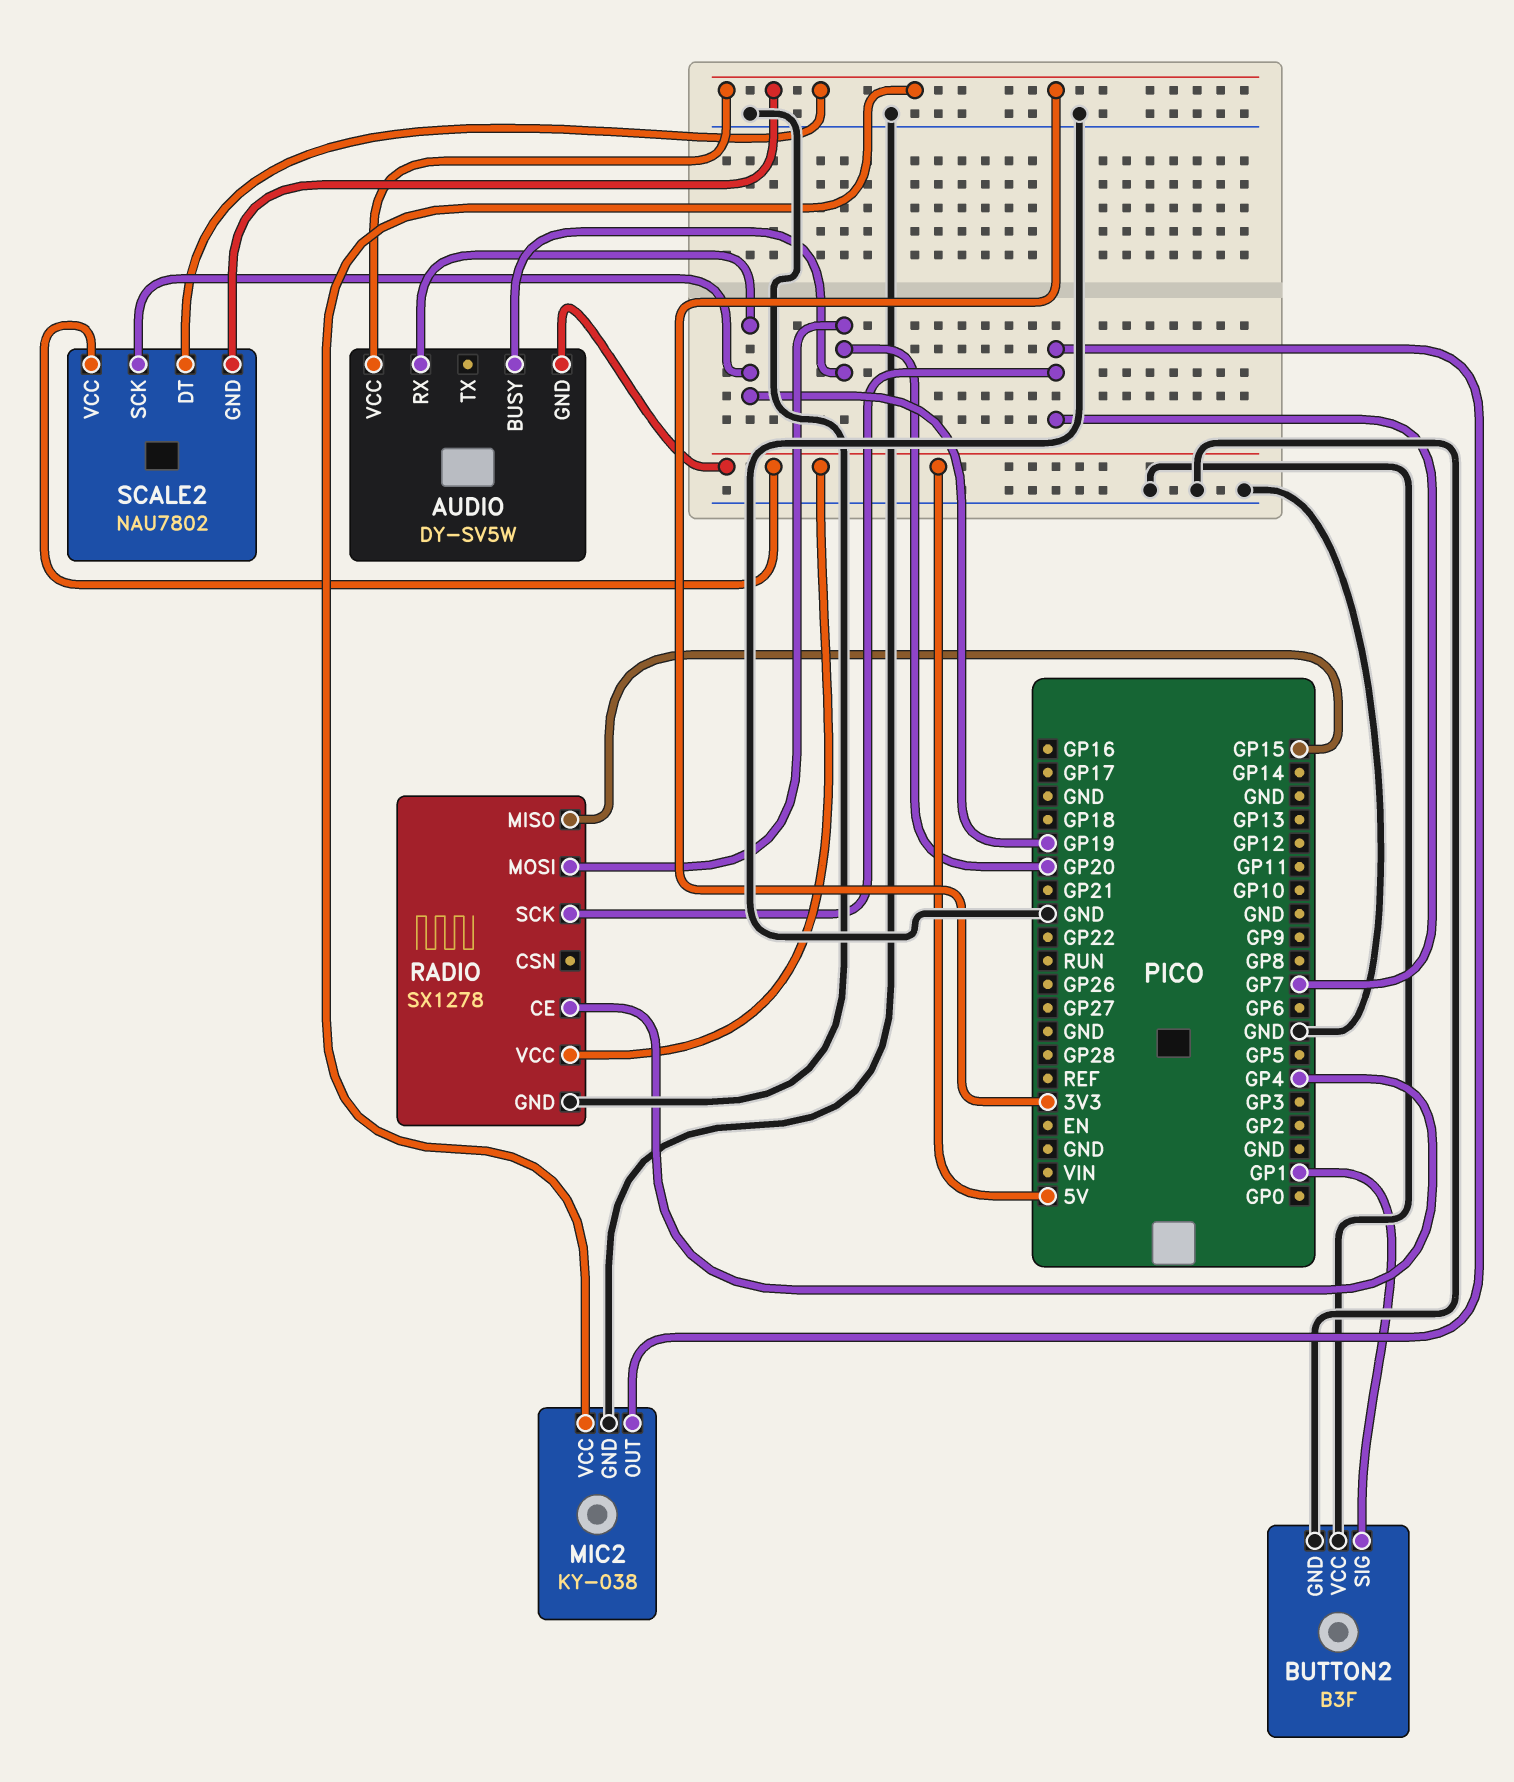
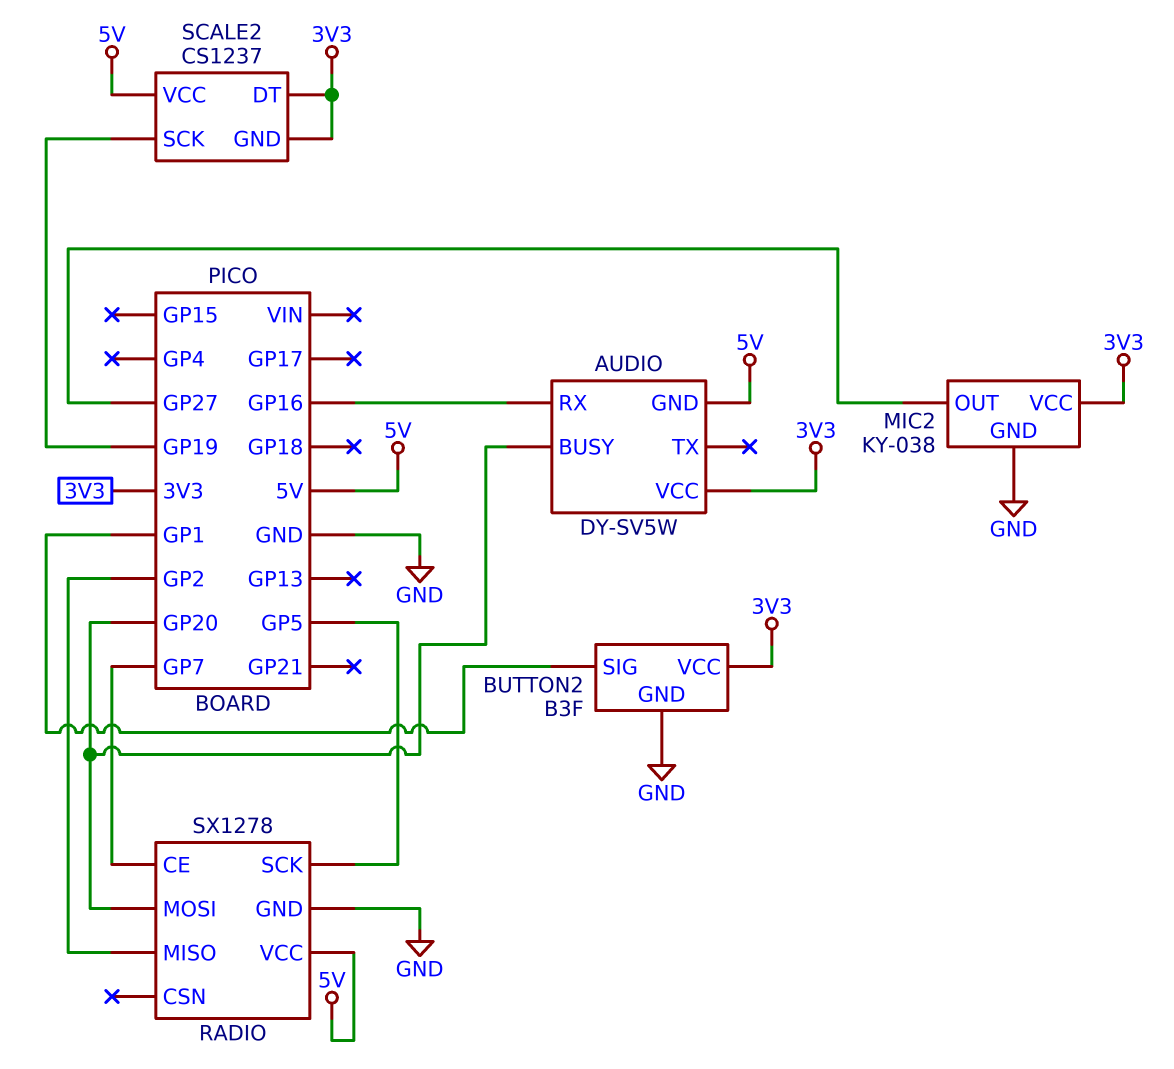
AUDIO pin RX: GP19 -> GP16
BUTTON2 pin VCC: GND -> 3V3
MIC2 pin OUT: GP7 -> GP27
RADIO pin CE: GP4 -> GP7
RADIO pin MISO: GP15 -> GP2
RADIO pin SCK: GP7 -> GP5
SCALE2: NAU7802 -> CS1237

